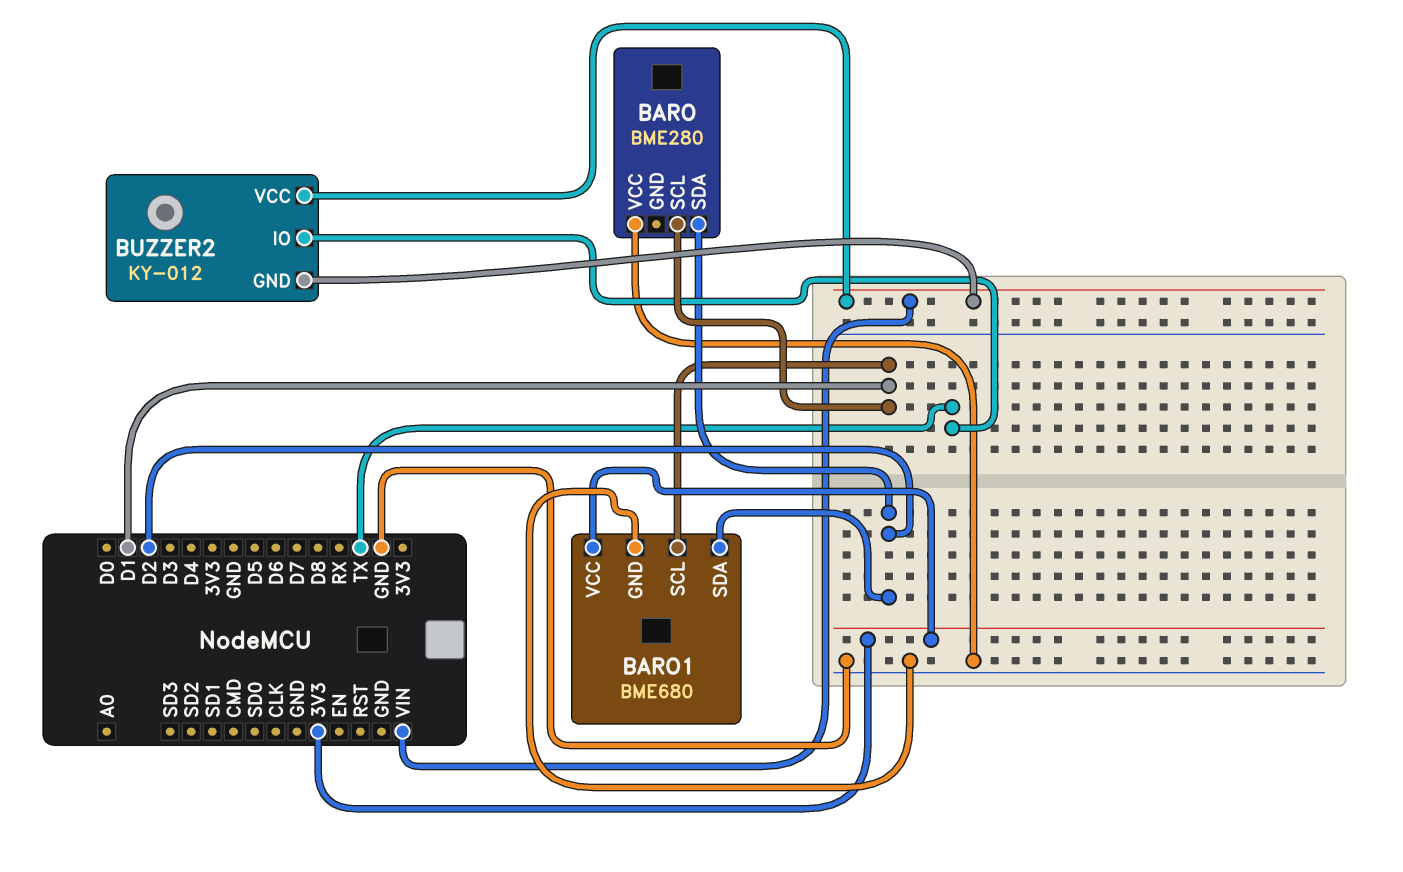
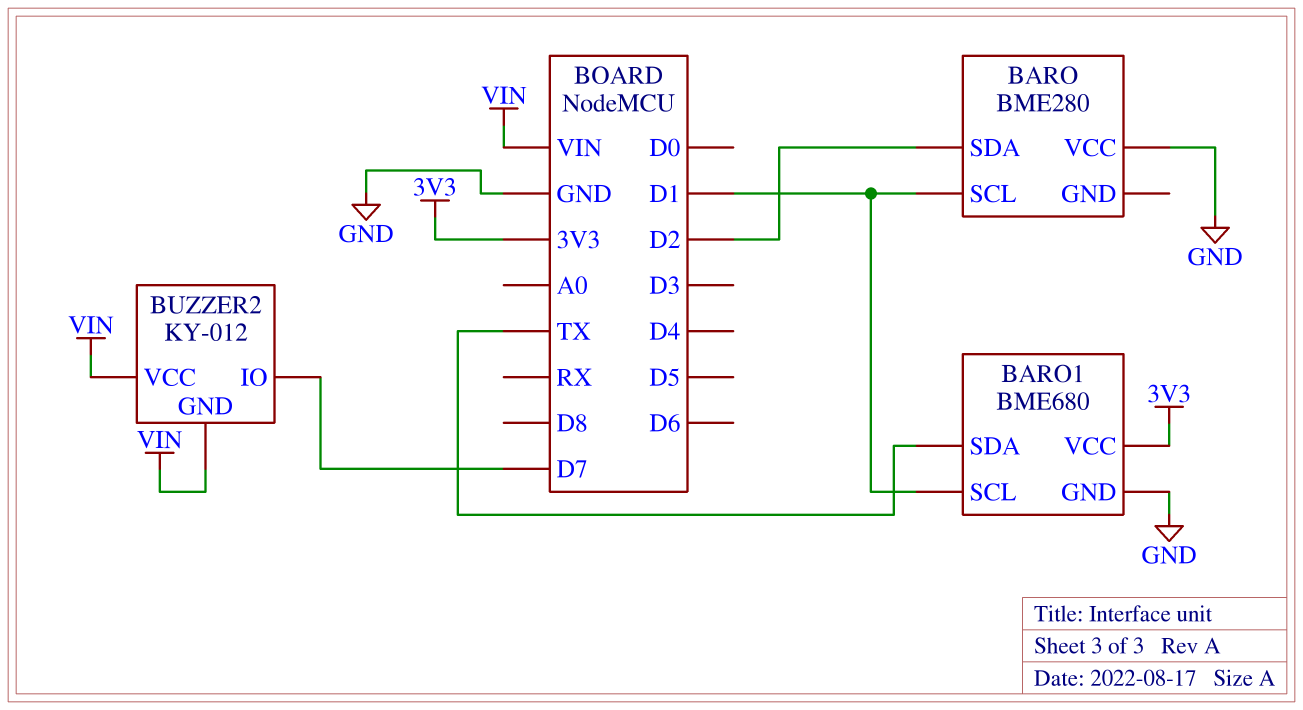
BARO1 pin SDA: D2 -> TX
BUZZER2 pin IO: TX -> D7

